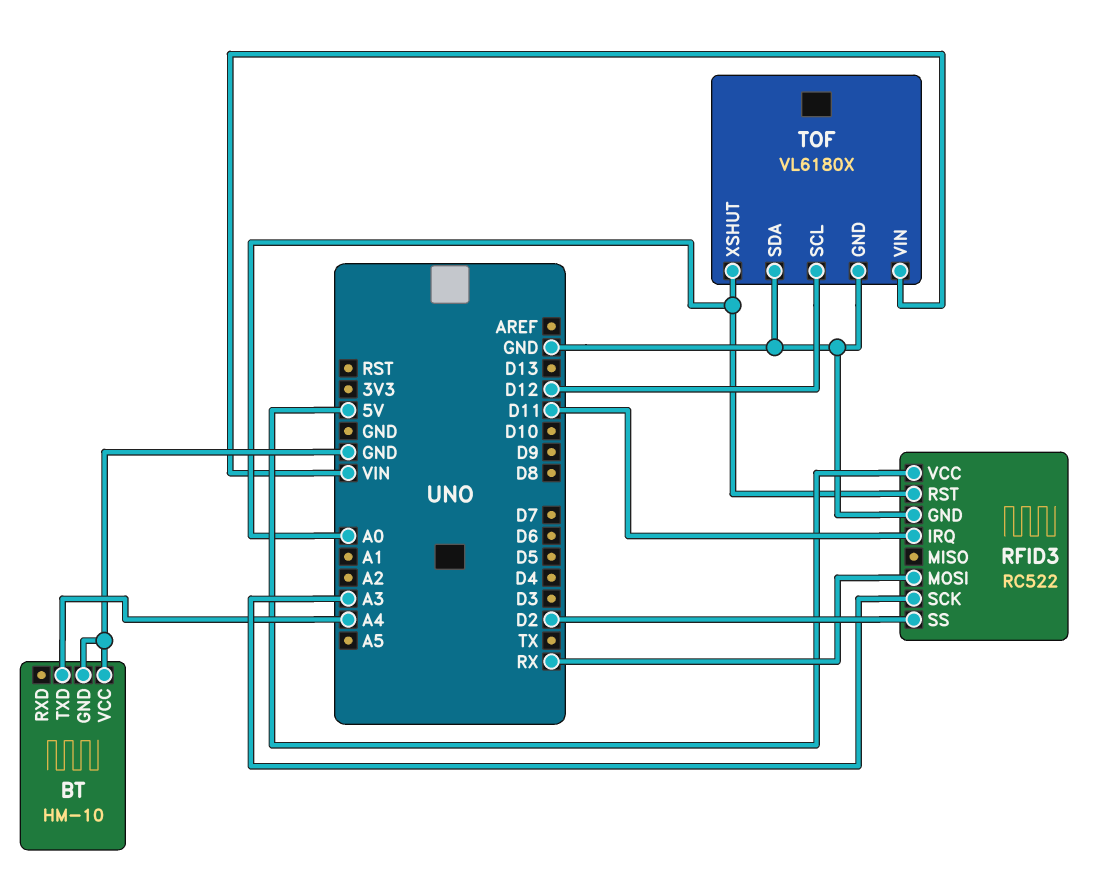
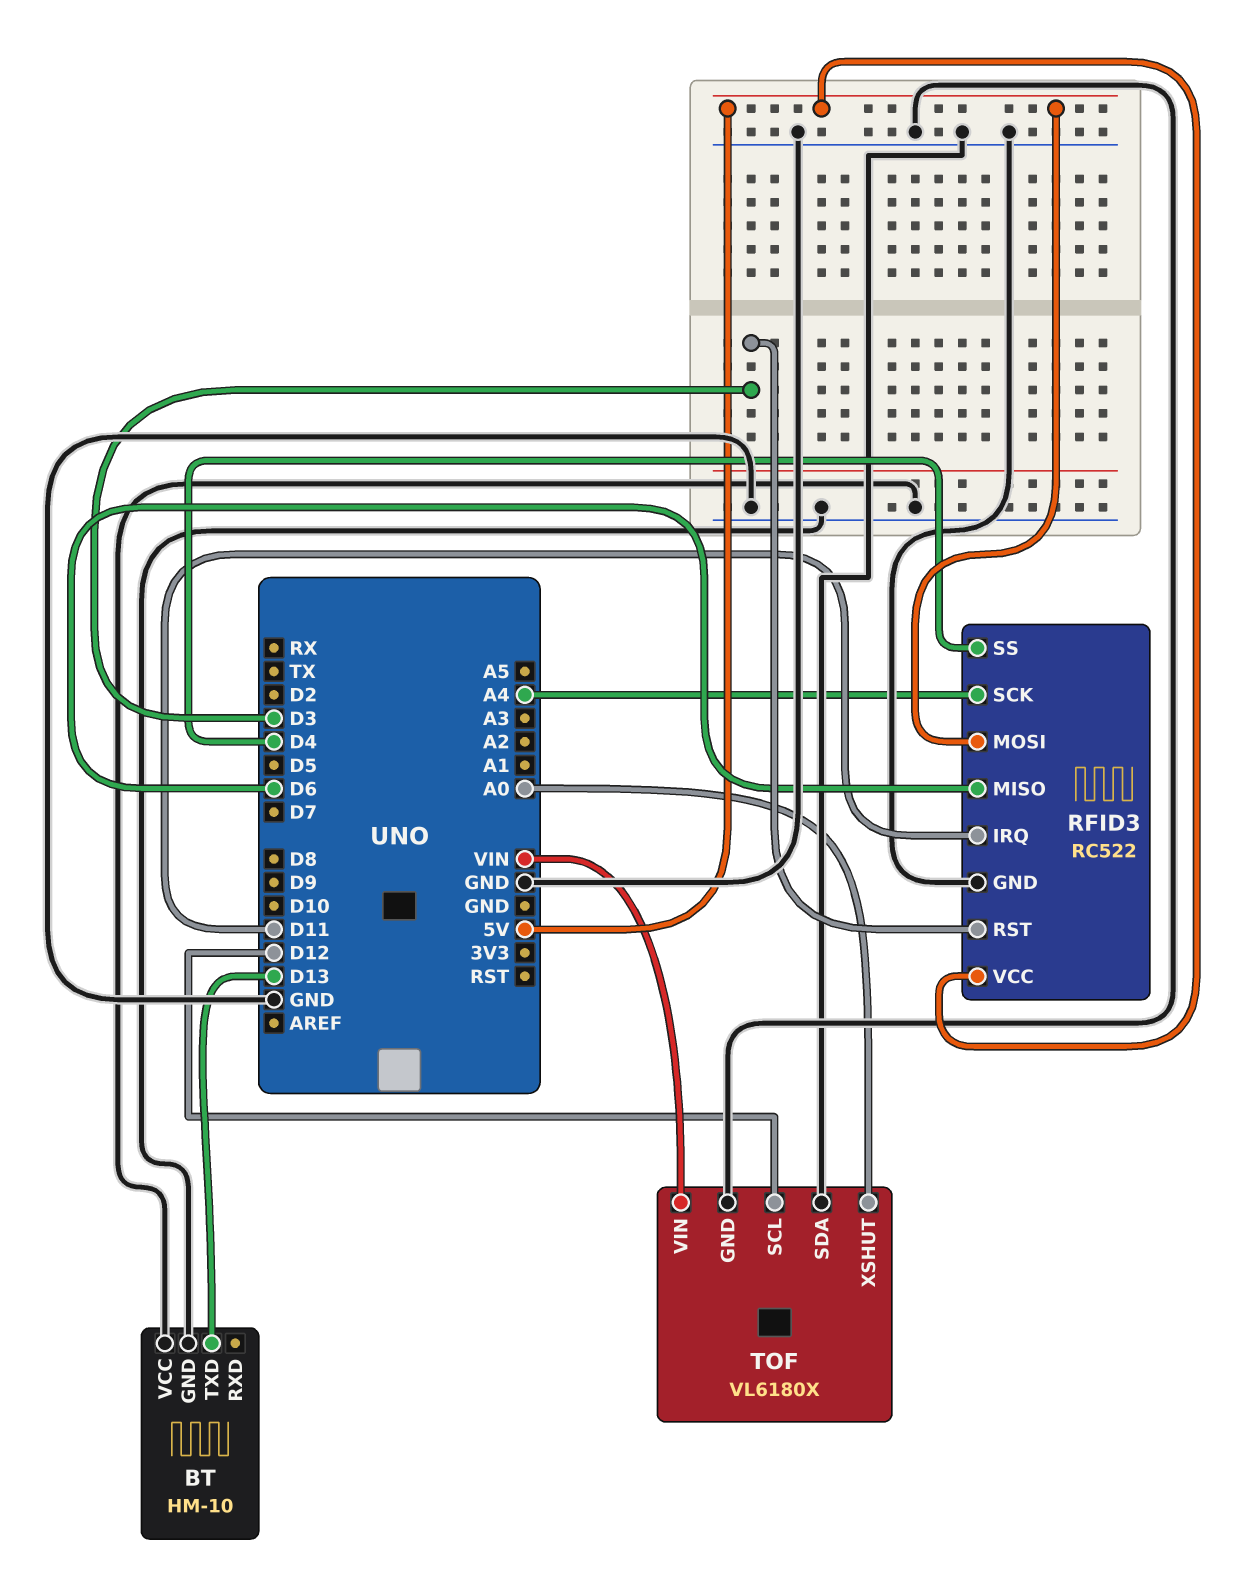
BT pin TXD: A4 -> D13
RFID3 pin MISO: none -> D6
RFID3 pin MOSI: RX -> 5V
RFID3 pin RST: A0 -> D3
RFID3 pin SCK: A3 -> A4
RFID3 pin SS: D2 -> D4

